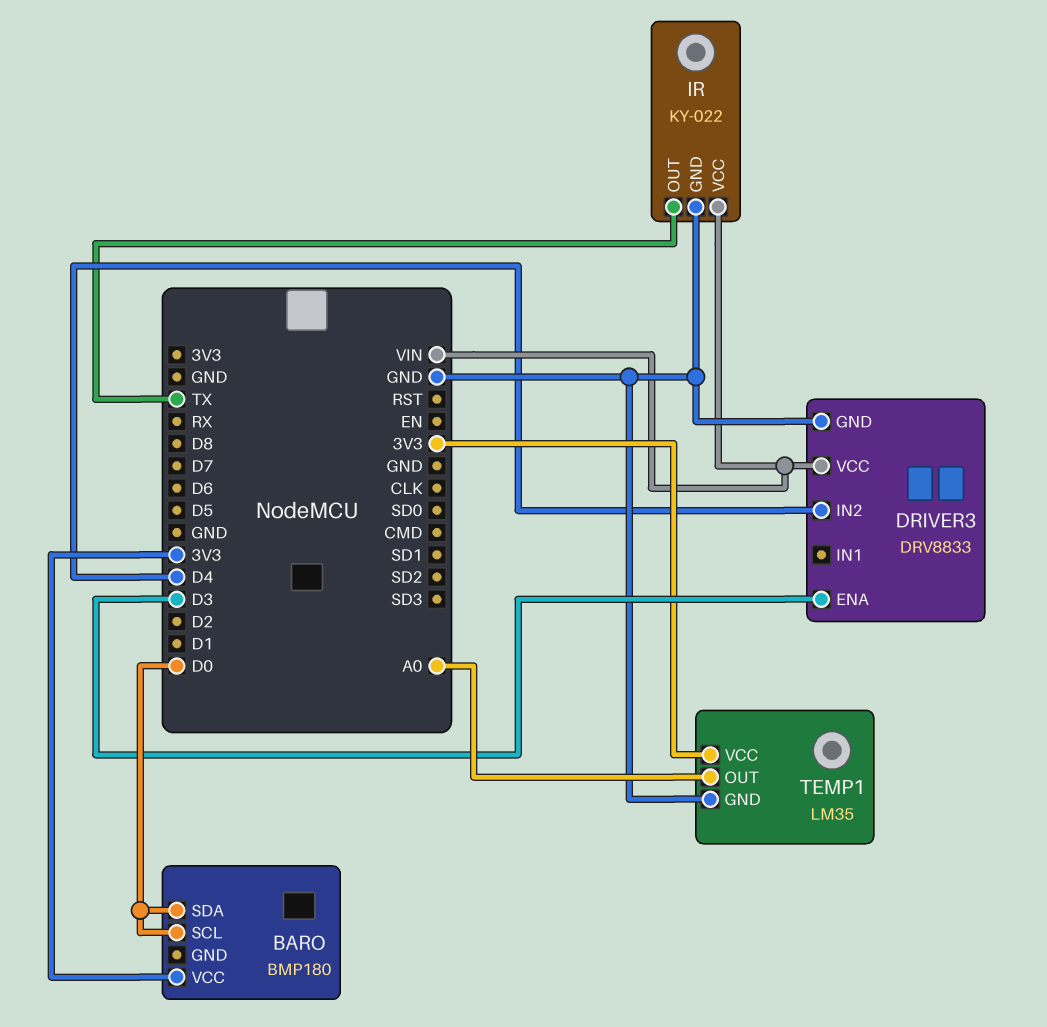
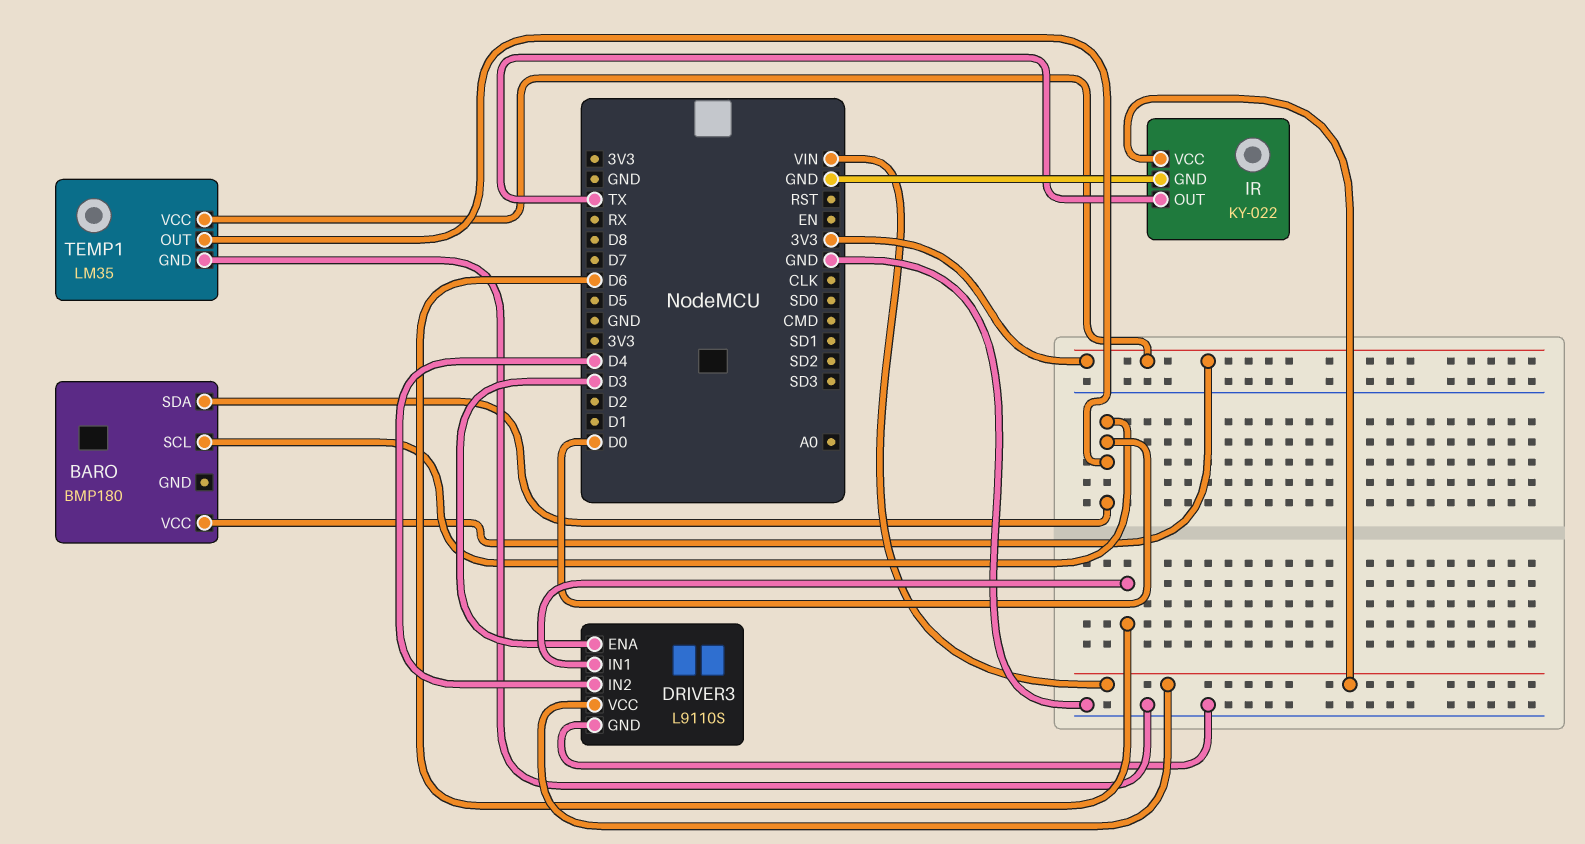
DRIVER3: DRV8833 -> L9110S
DRIVER3 pin IN1: none -> D6
TEMP1 pin OUT: A0 -> D0

